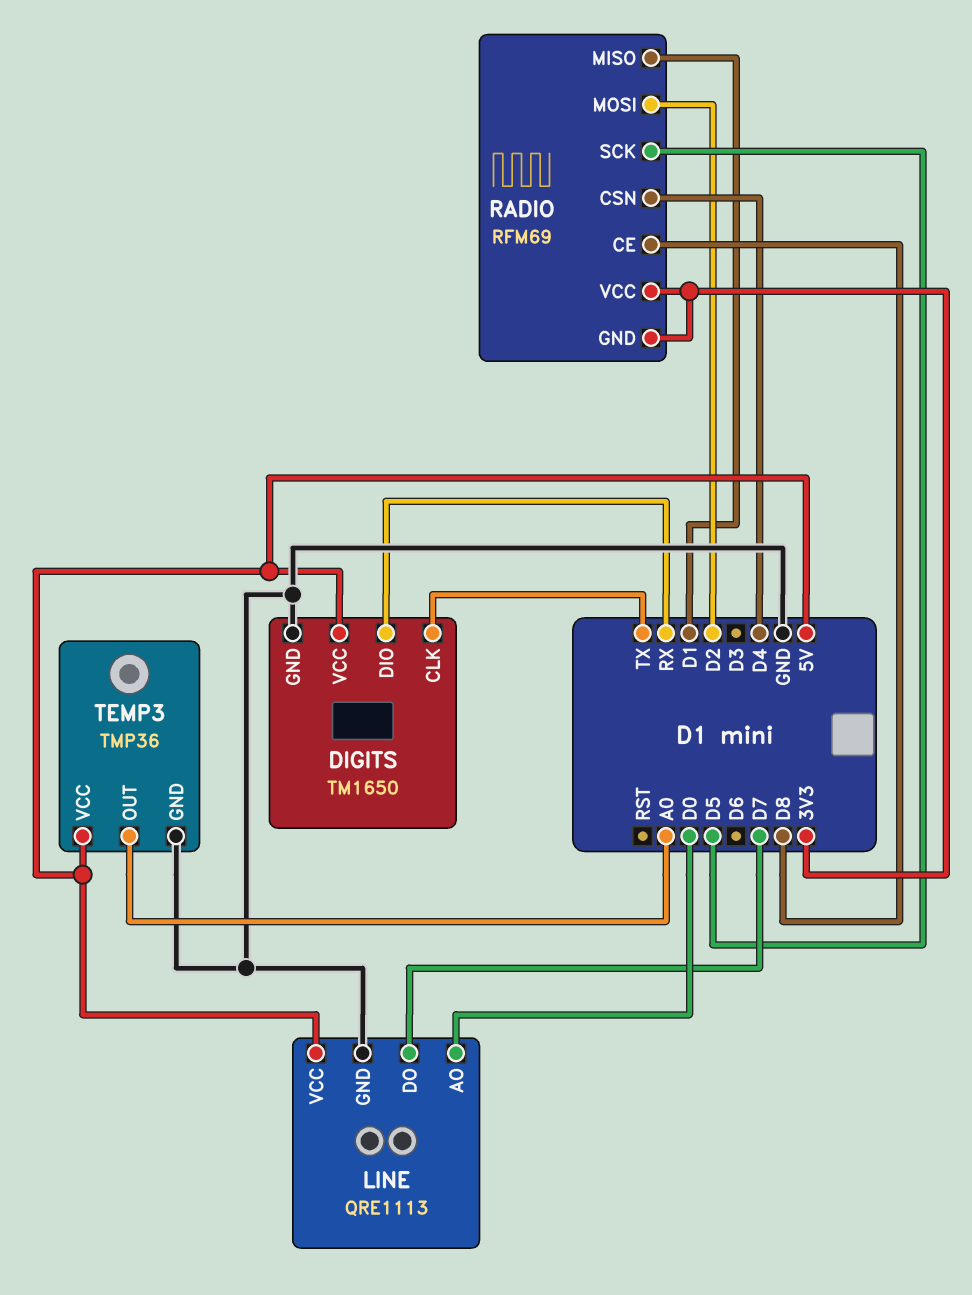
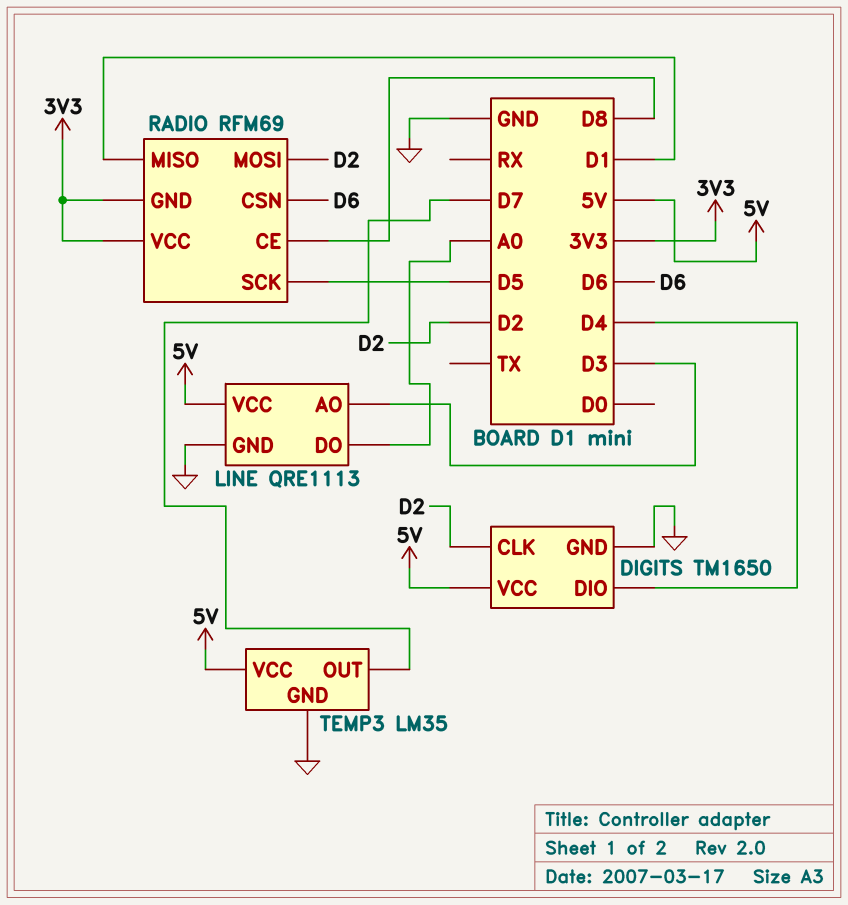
DIGITS pin CLK: TX -> D2
DIGITS pin DIO: RX -> D4
LINE pin AO: D0 -> D3
LINE pin DO: D7 -> A0
RADIO pin CSN: D4 -> D6
TEMP3: TMP36 -> LM35
TEMP3 pin OUT: A0 -> D7

